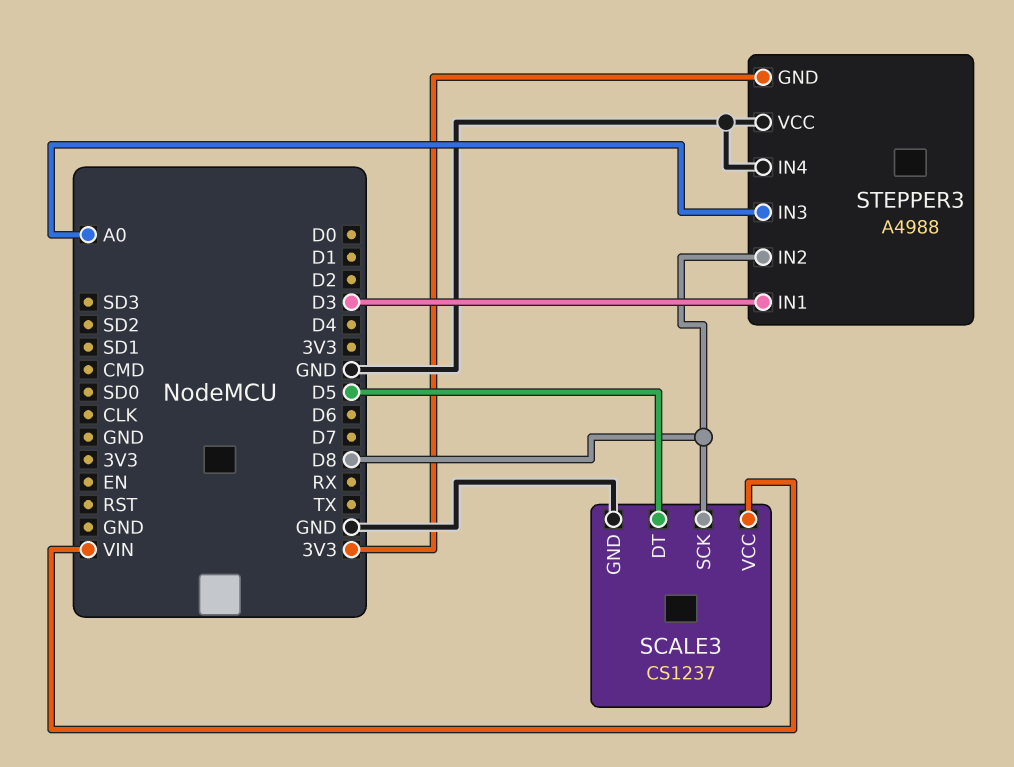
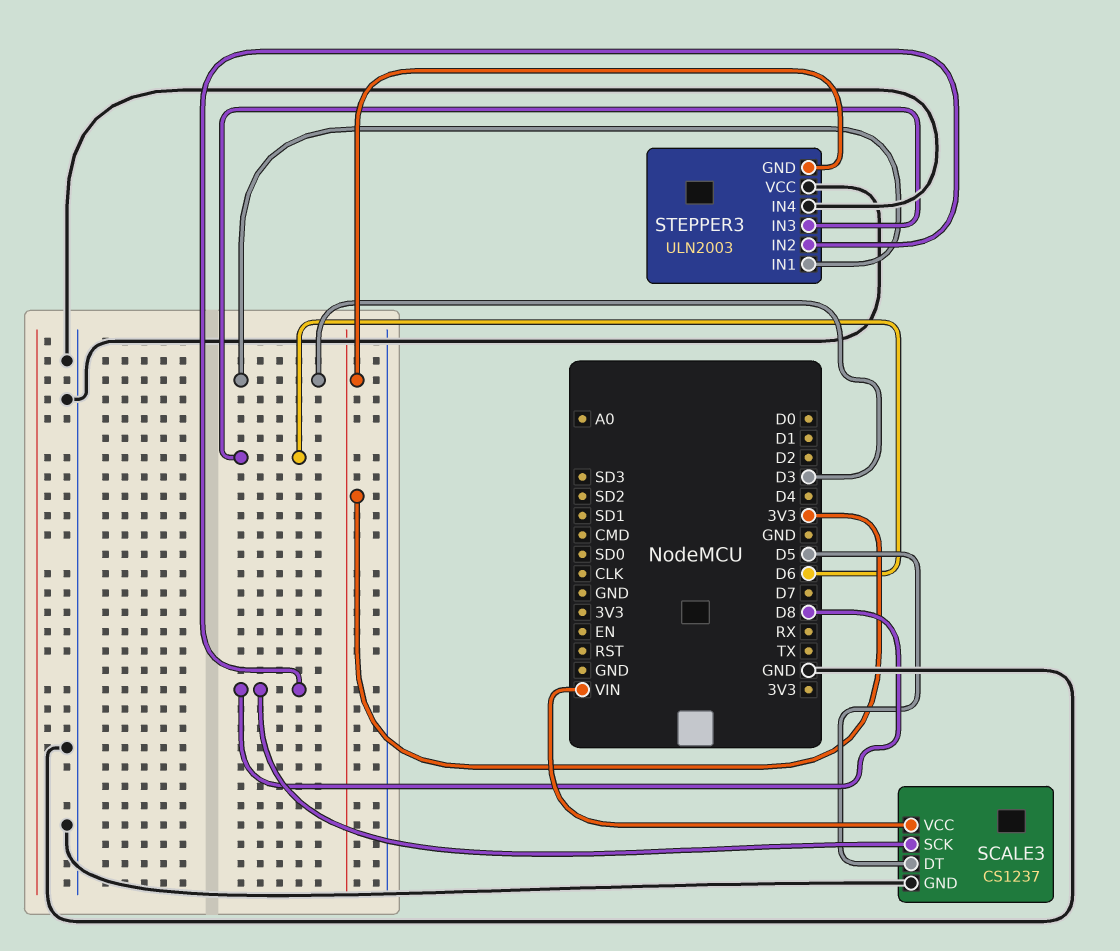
STEPPER3: A4988 -> ULN2003
STEPPER3 pin IN3: A0 -> D6

